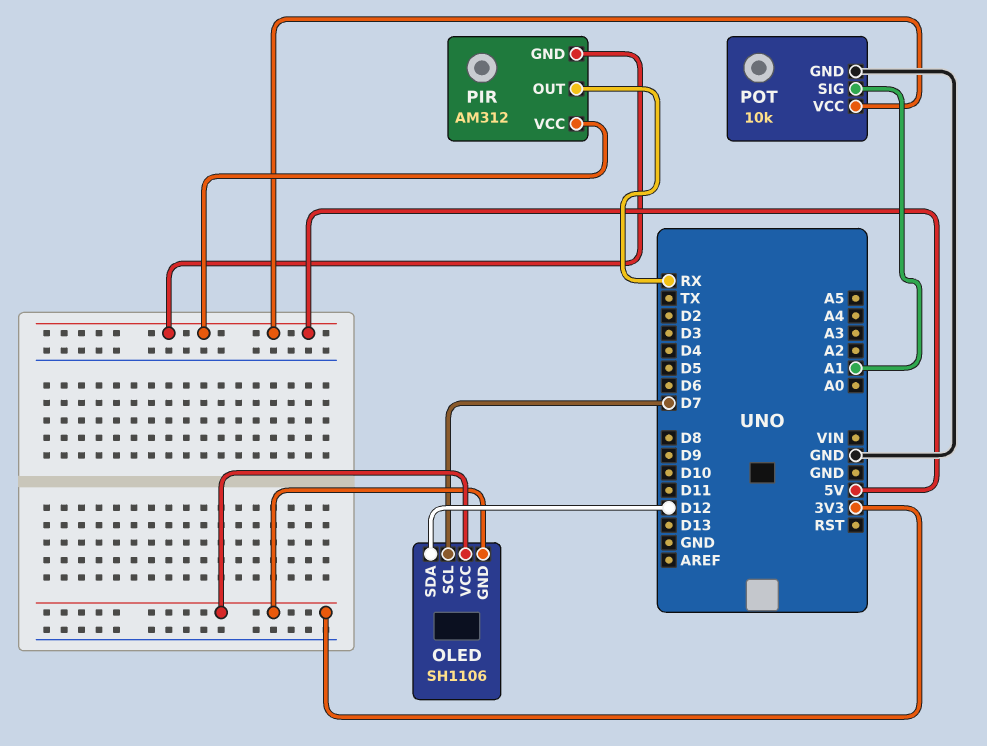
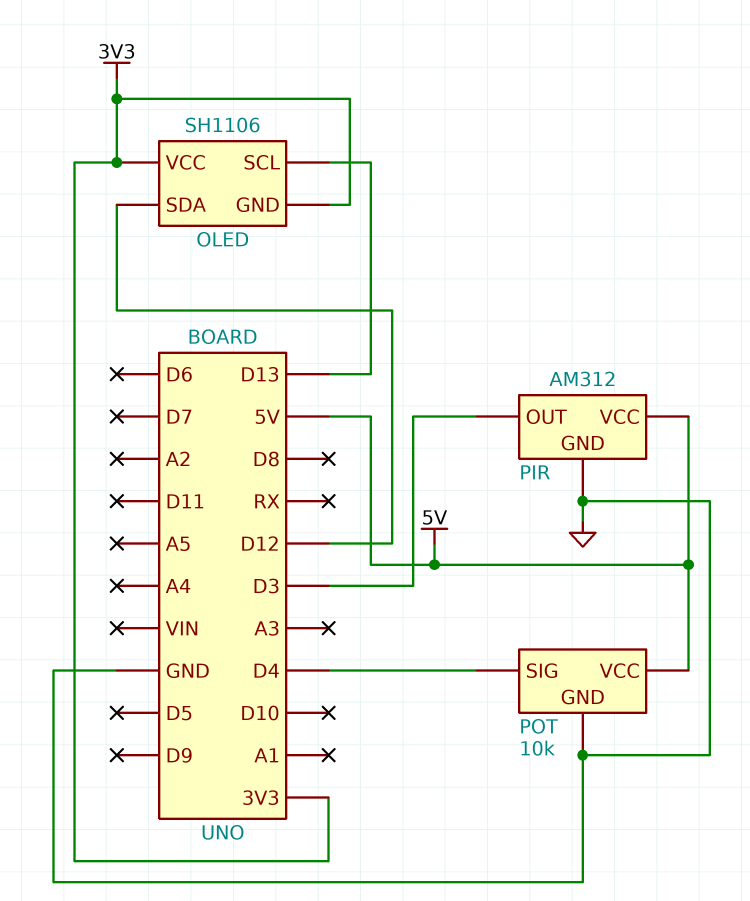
OLED pin SCL: D7 -> D13
PIR pin GND: 5V -> GND
PIR pin OUT: RX -> D3
POT pin SIG: A1 -> D4

